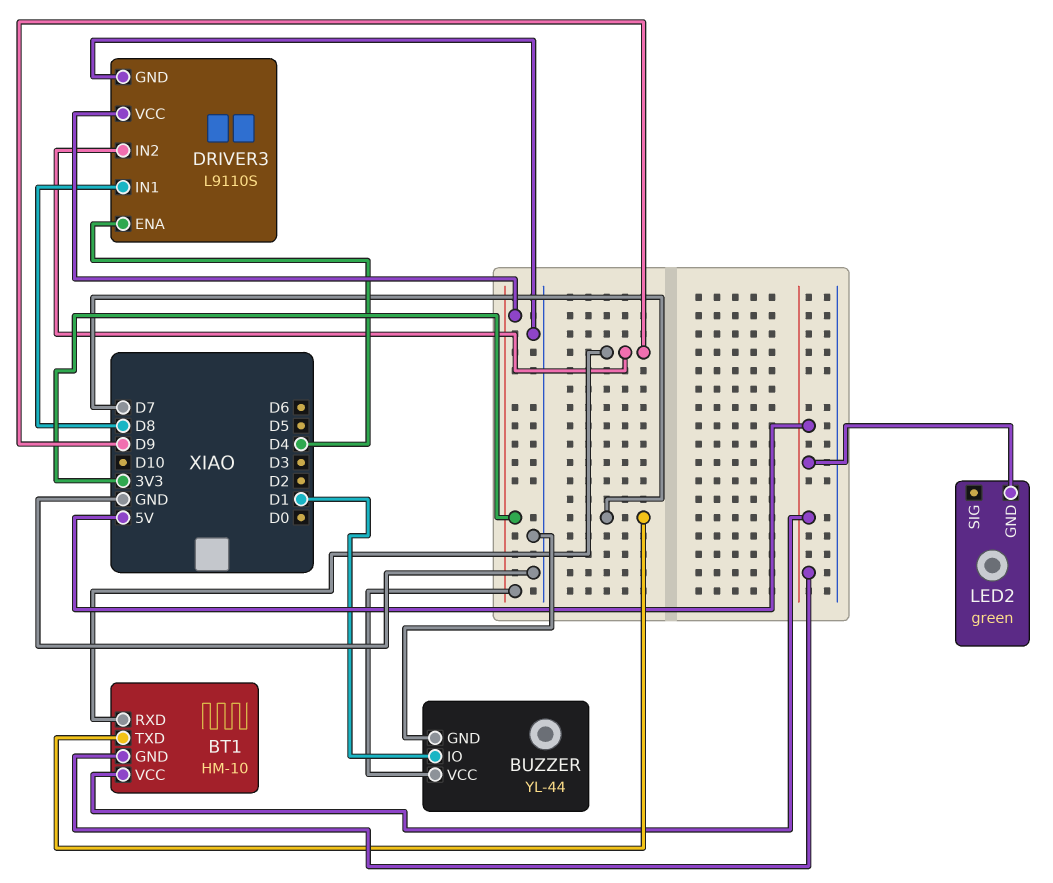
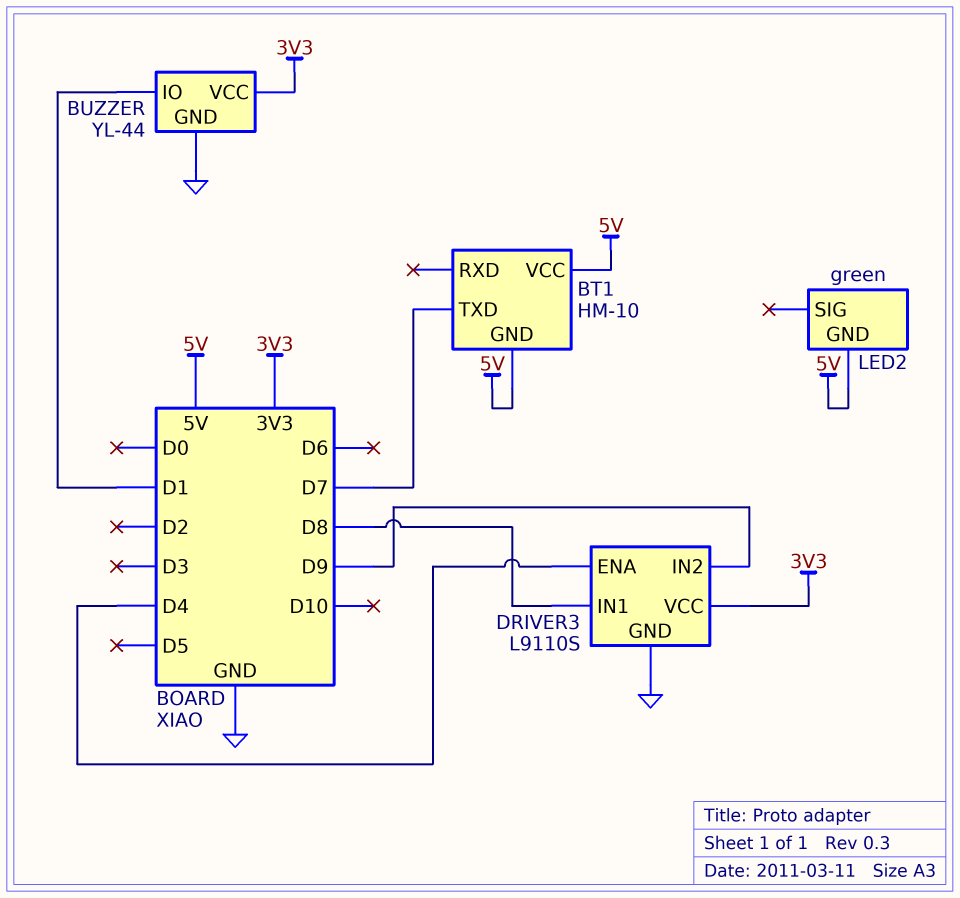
BT1 pin RXD: D9 -> none

